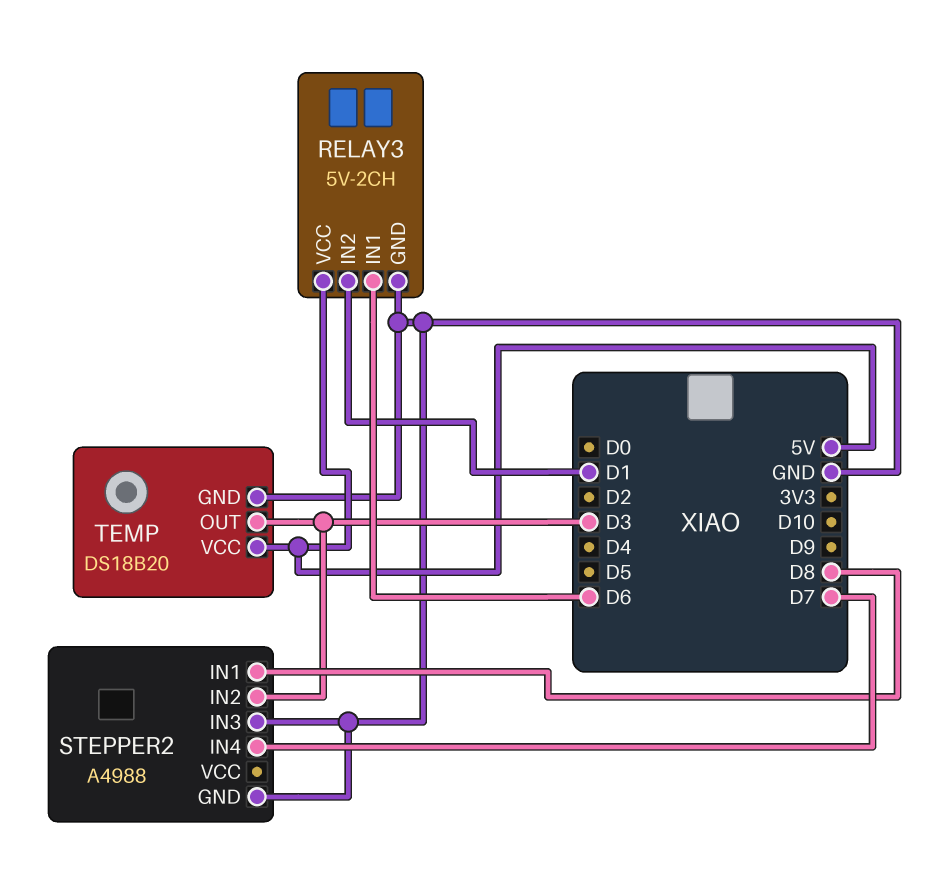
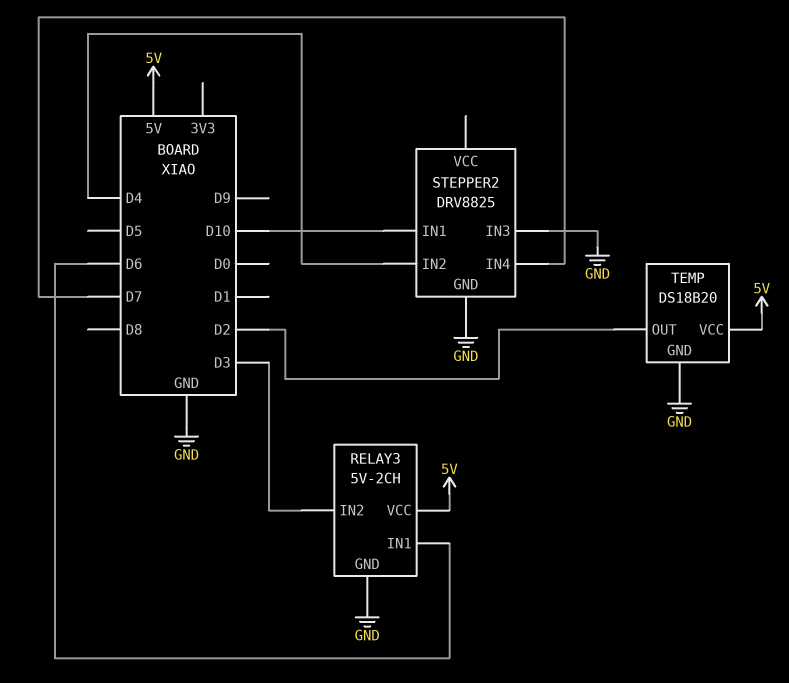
RELAY3 pin IN2: D1 -> D3
STEPPER2: A4988 -> DRV8825
STEPPER2 pin IN1: D8 -> D10
STEPPER2 pin IN2: D3 -> D4
TEMP pin OUT: D3 -> D2

